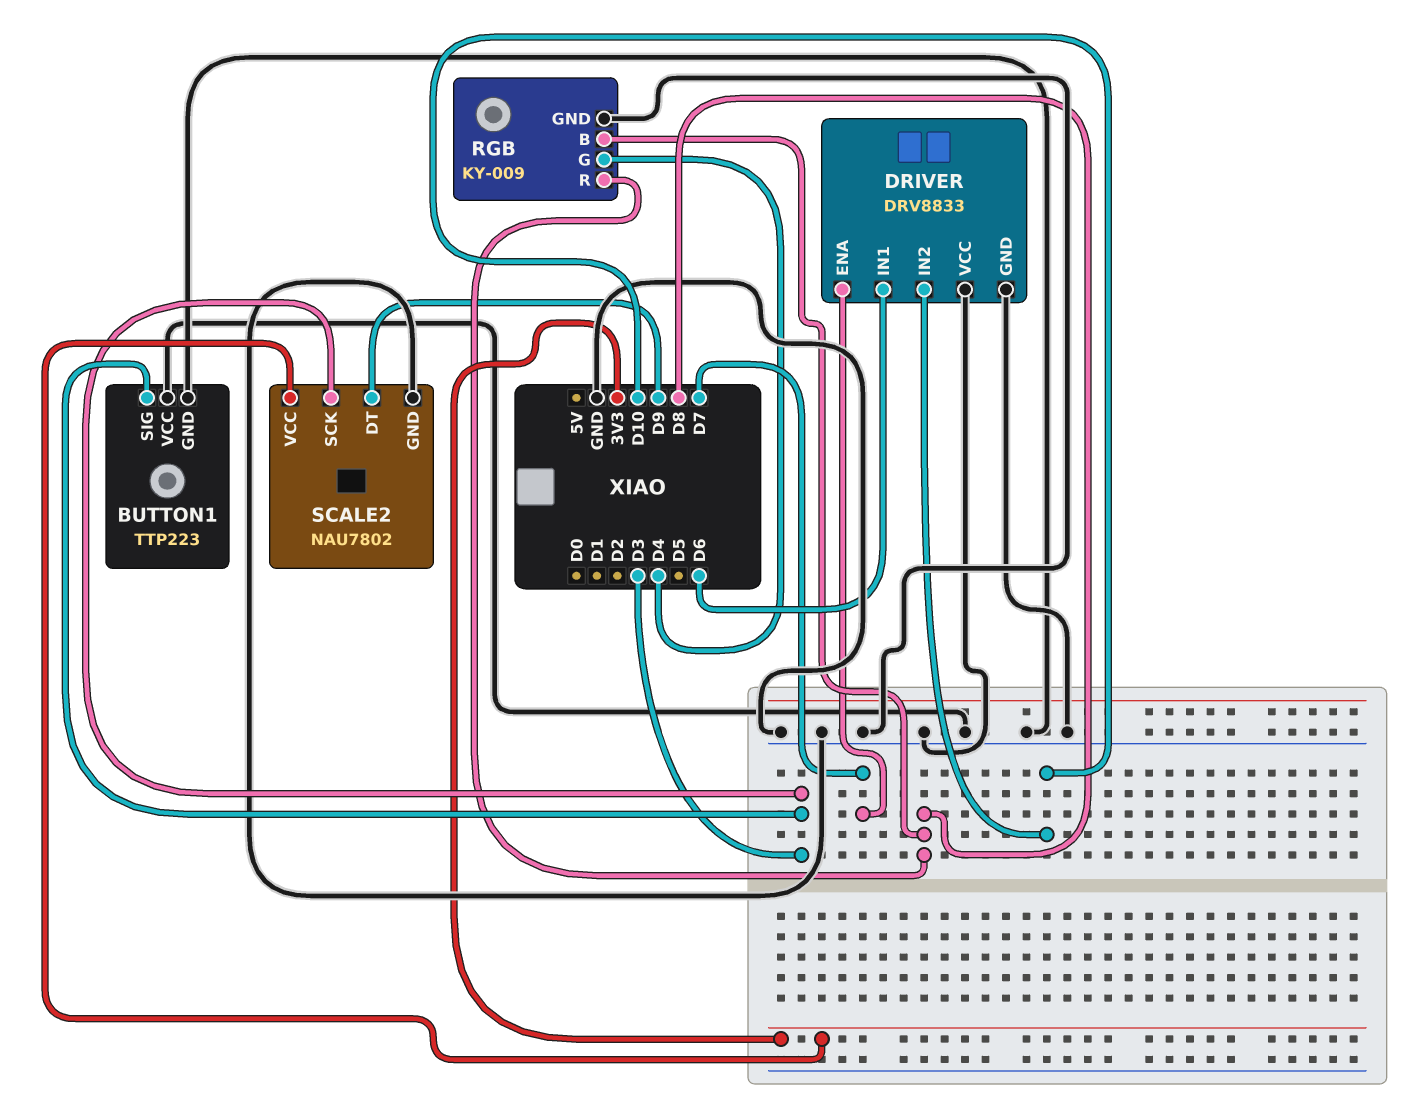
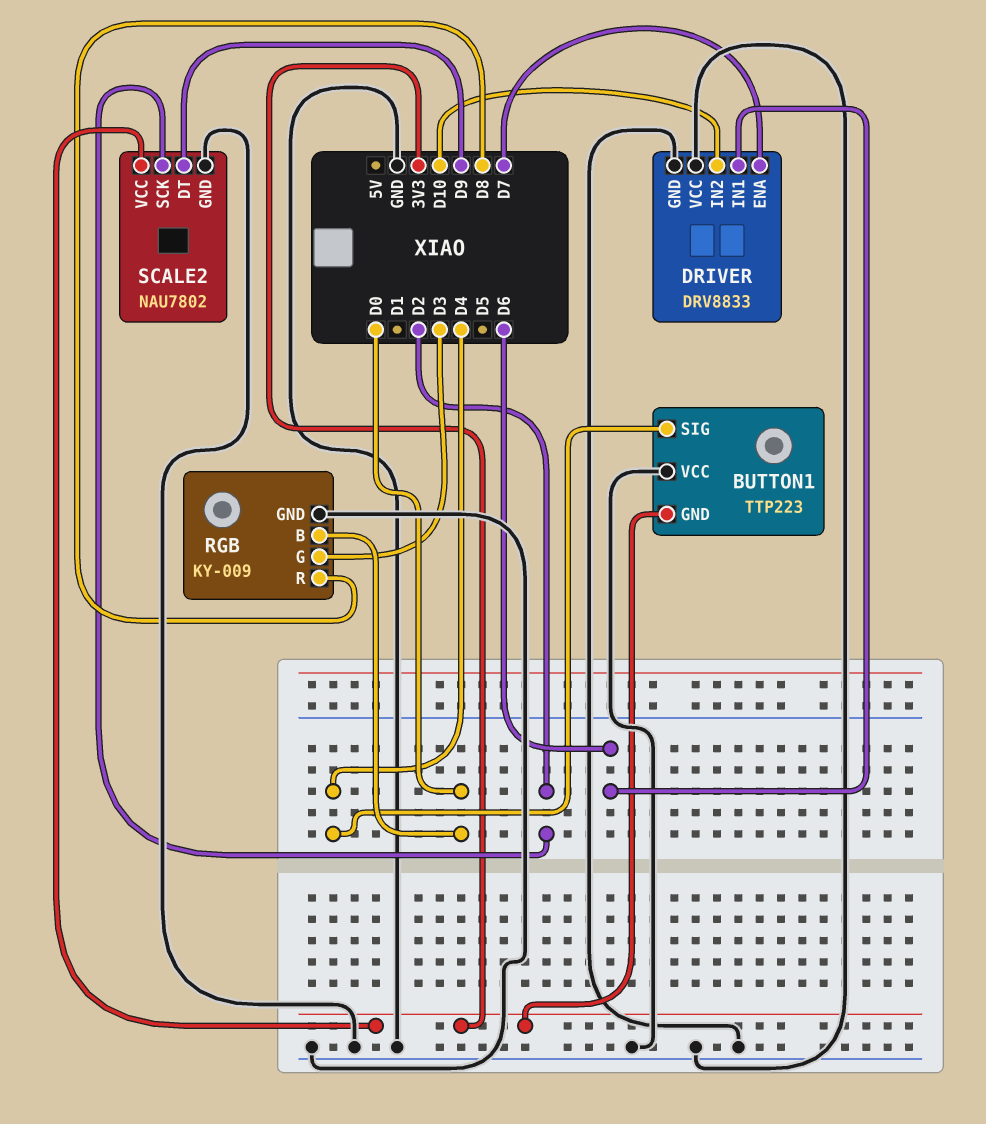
BUTTON1 pin GND: GND -> 3V3
BUTTON1 pin SIG: D3 -> D4
RGB pin B: D8 -> D0
RGB pin G: D4 -> D3
SCALE2 pin SCK: D3 -> D2

